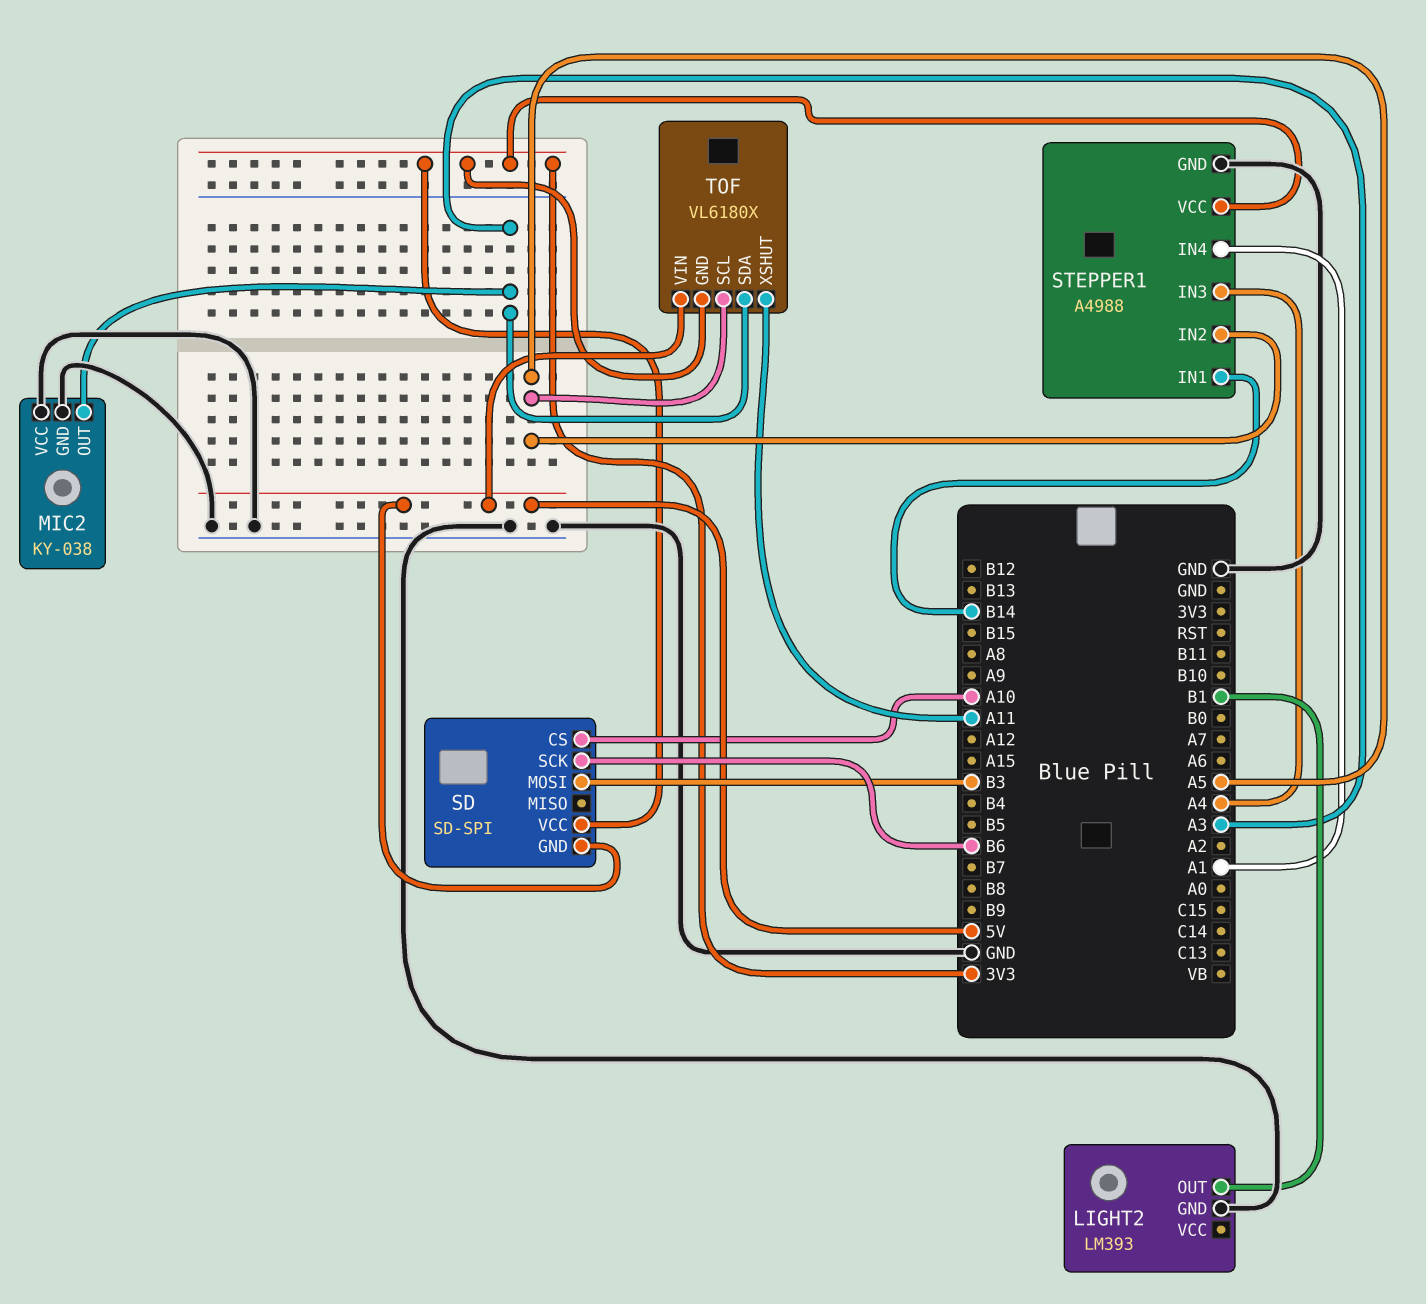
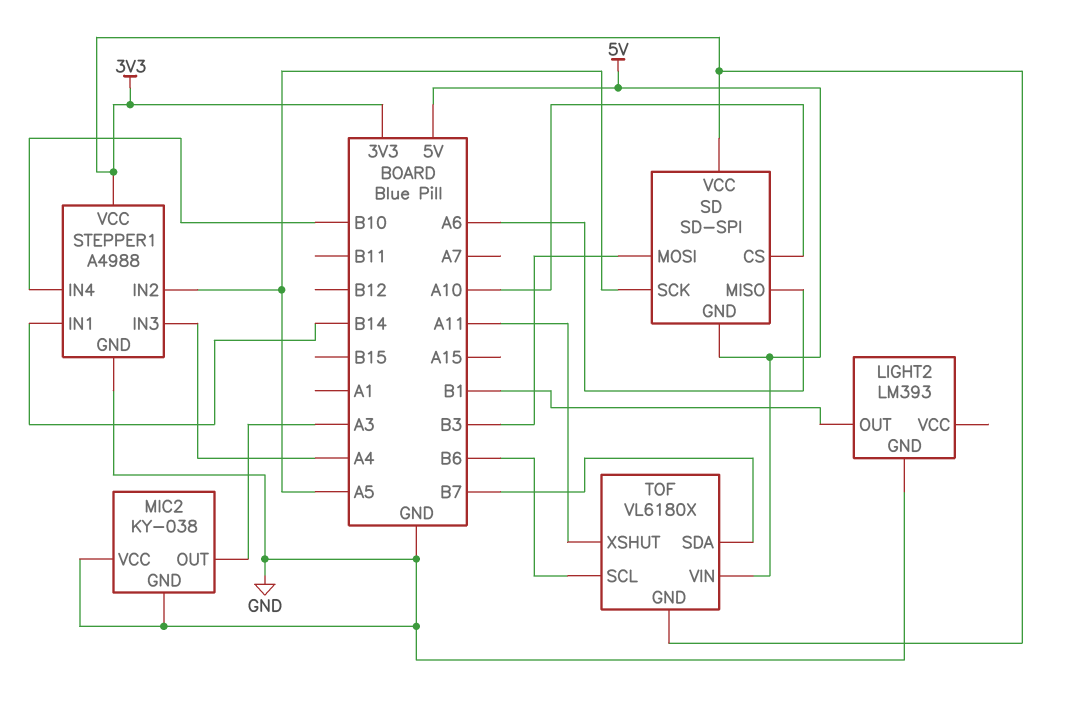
SD pin MISO: none -> A6
SD pin SCK: B6 -> A5
STEPPER1 pin IN4: A1 -> B10
TOF pin SCL: A5 -> B6
TOF pin SDA: A3 -> B7

